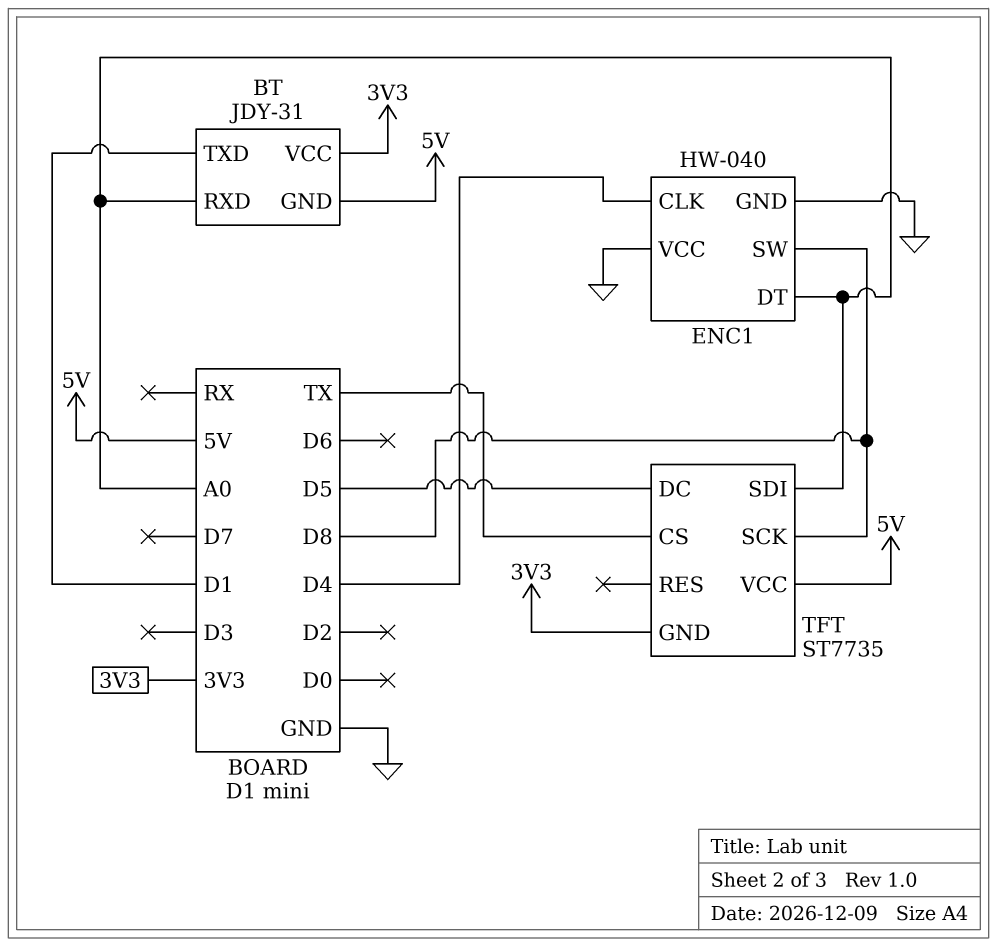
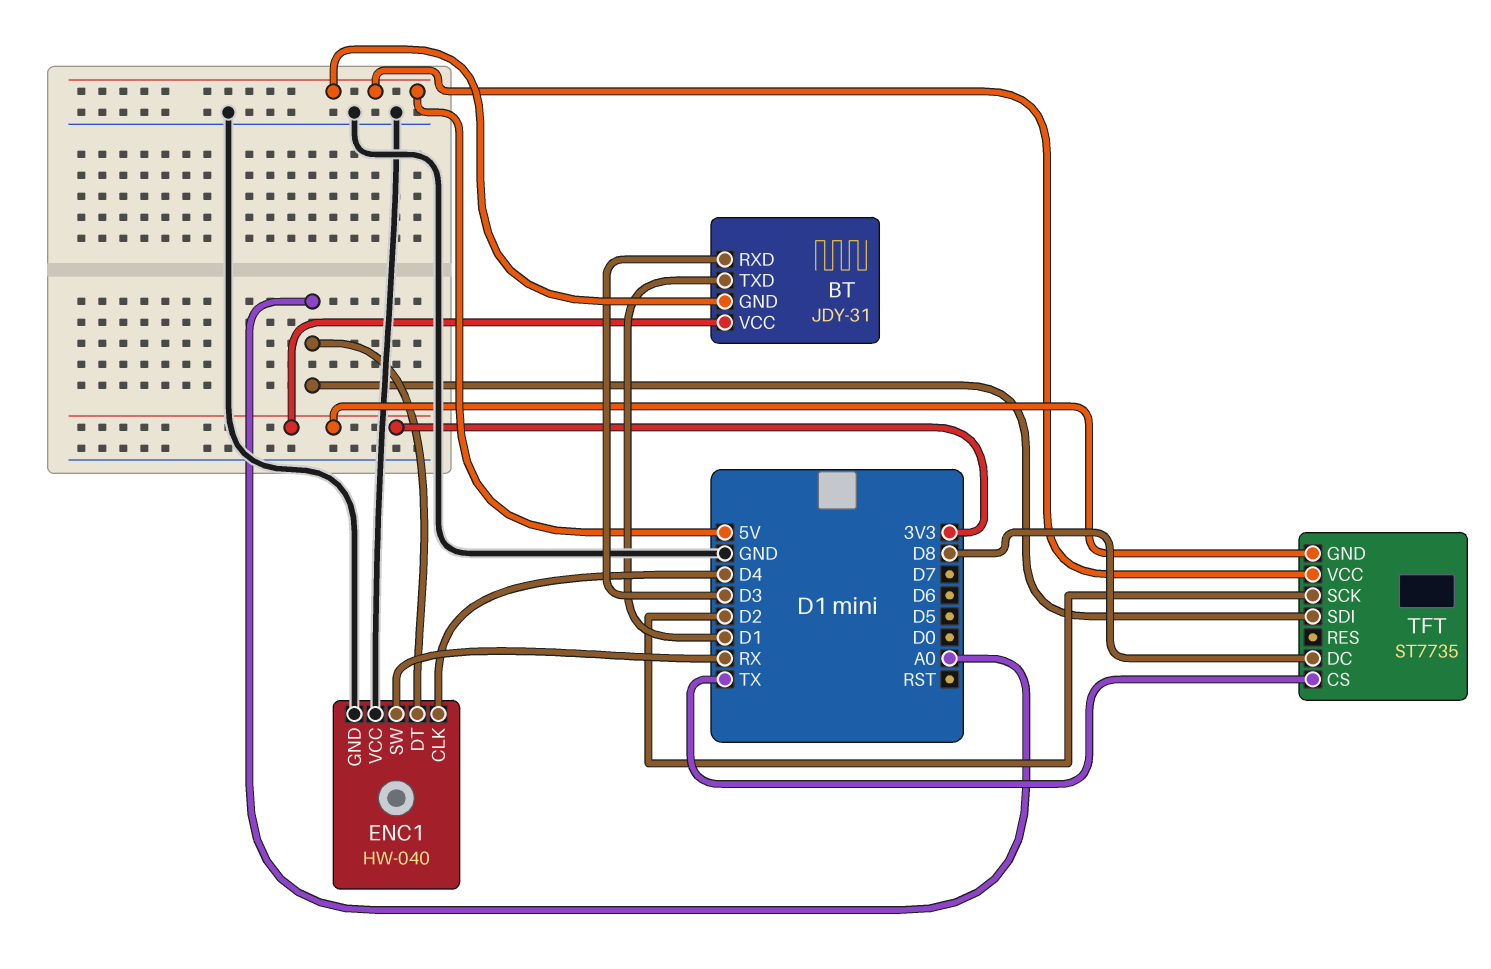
BT pin RXD: A0 -> D3
ENC1 pin SW: D8 -> RX
TFT pin DC: D5 -> D8
TFT pin SCK: D8 -> D2

